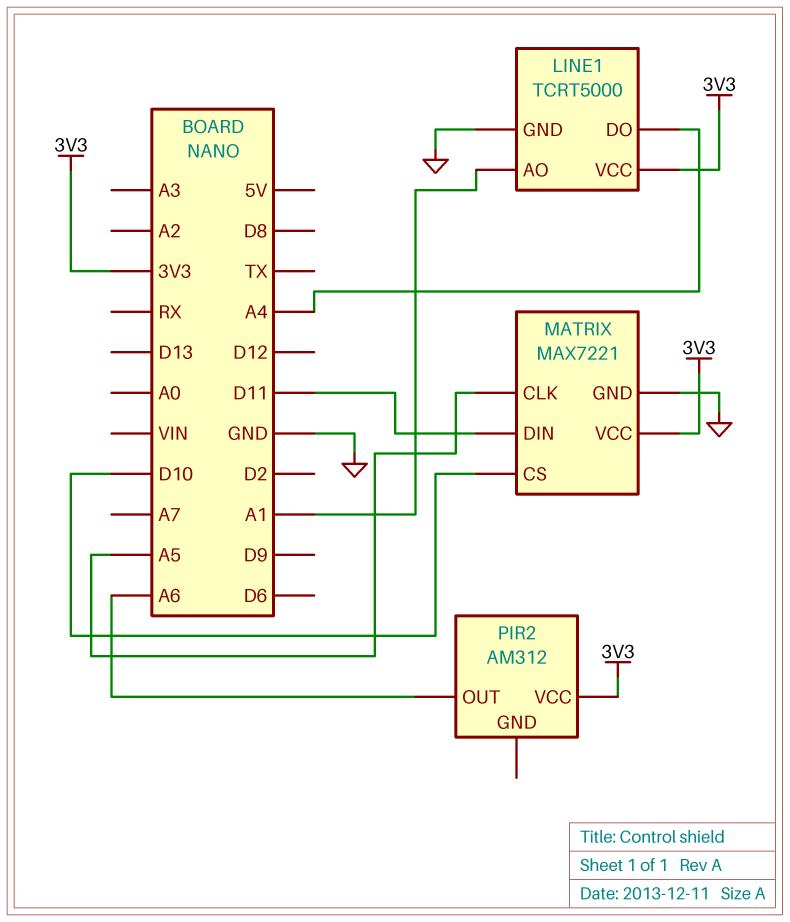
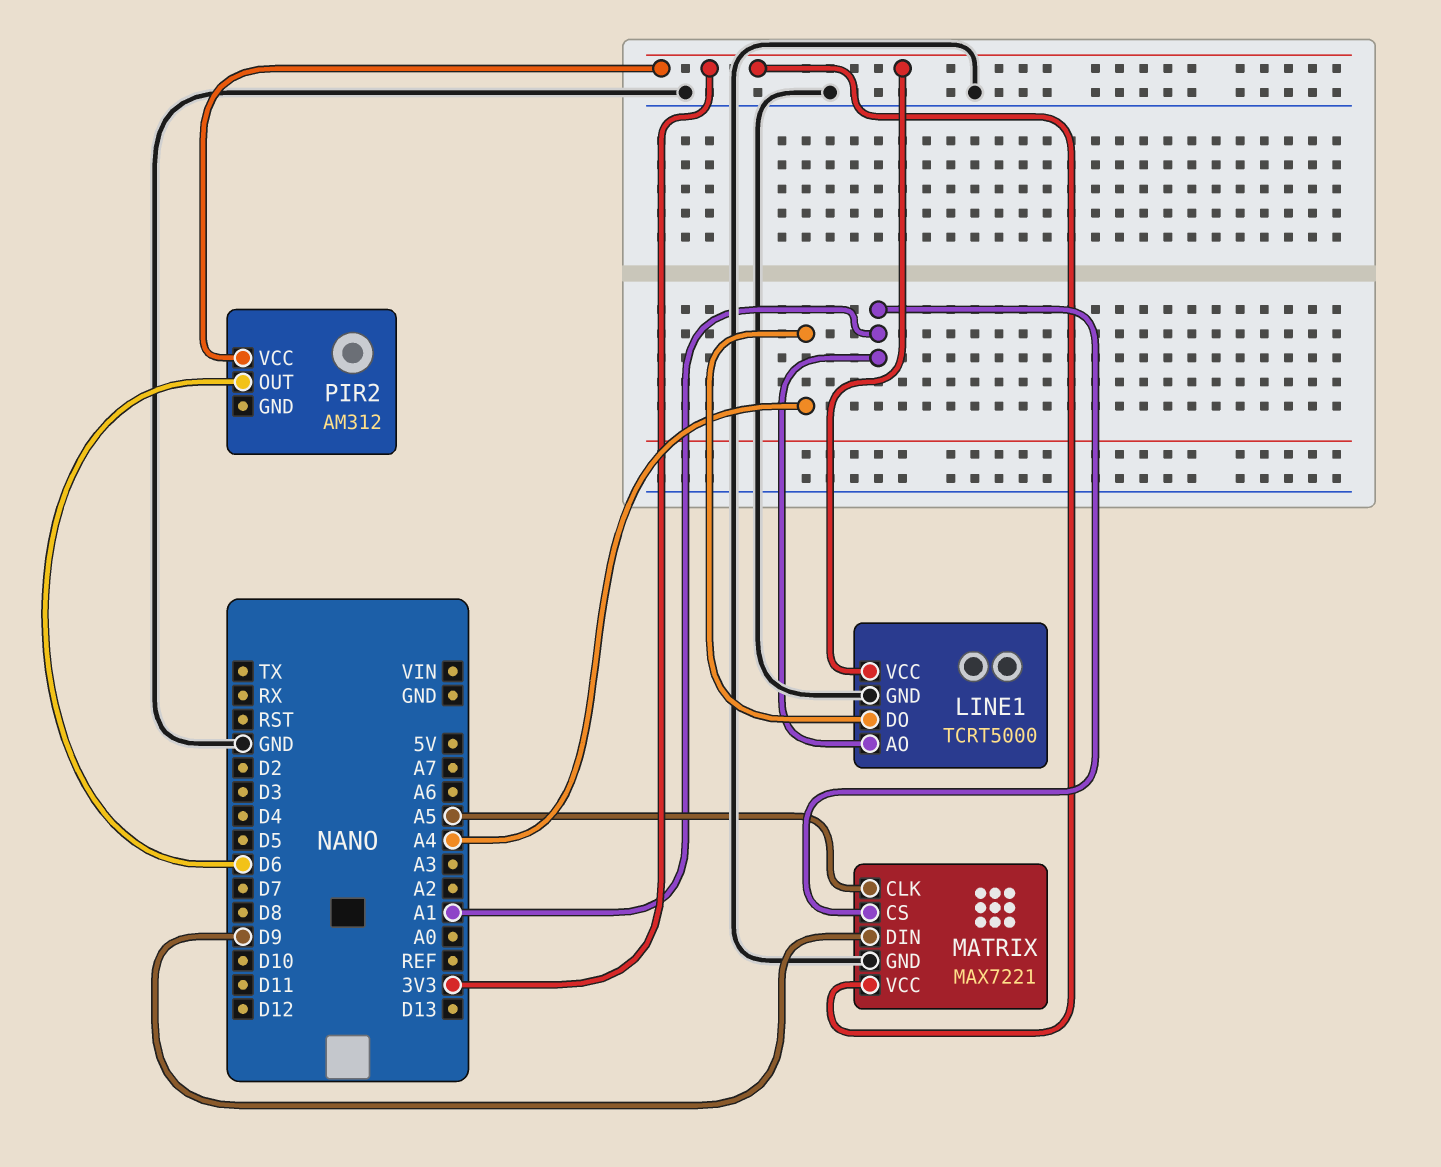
MATRIX pin CS: D10 -> A1
MATRIX pin DIN: D11 -> D9
PIR2 pin OUT: A6 -> D6

